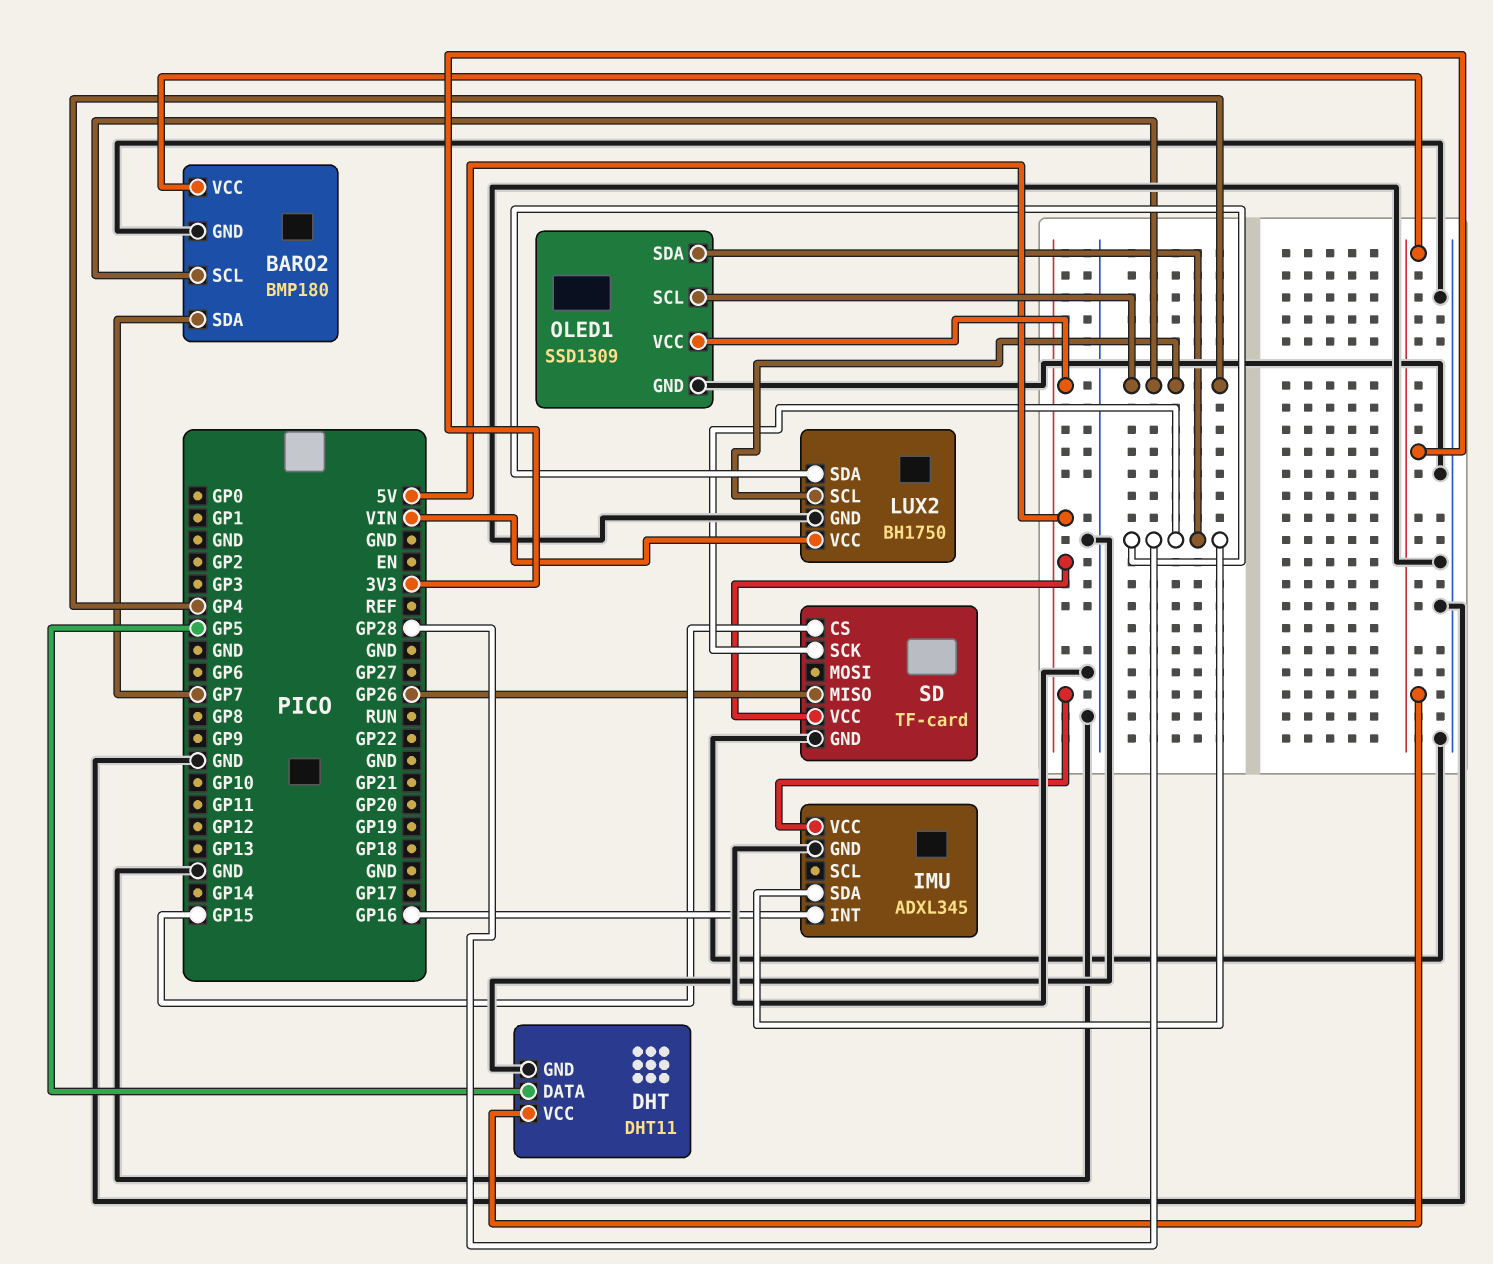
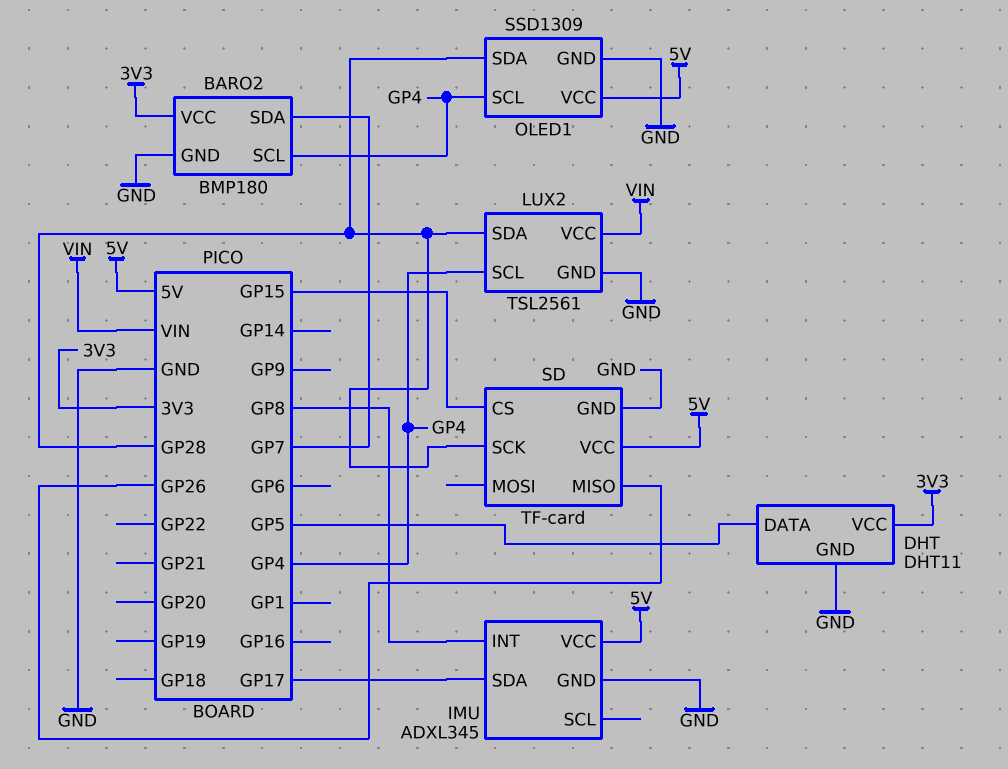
IMU pin INT: GP16 -> GP8
IMU pin SDA: GP28 -> GP17
LUX2: BH1750 -> TSL2561

